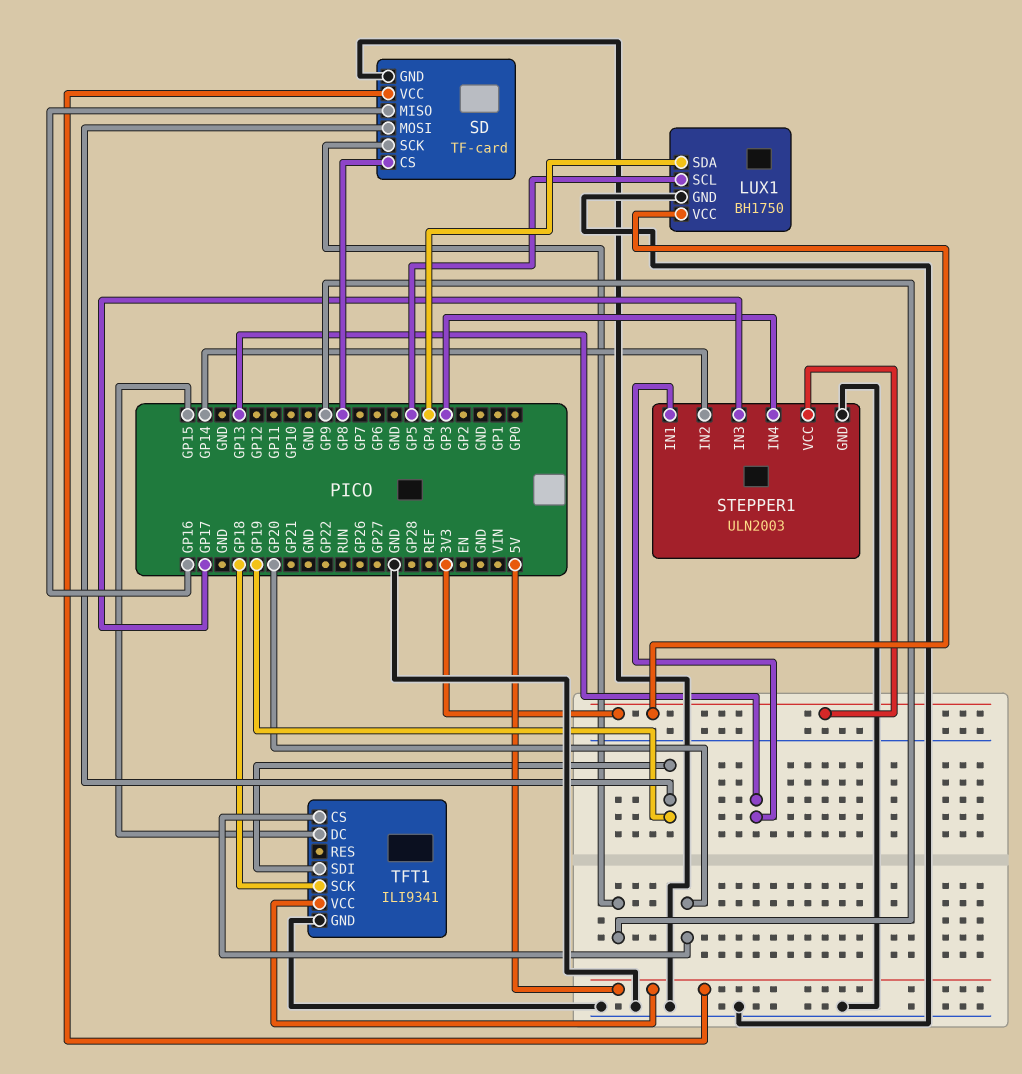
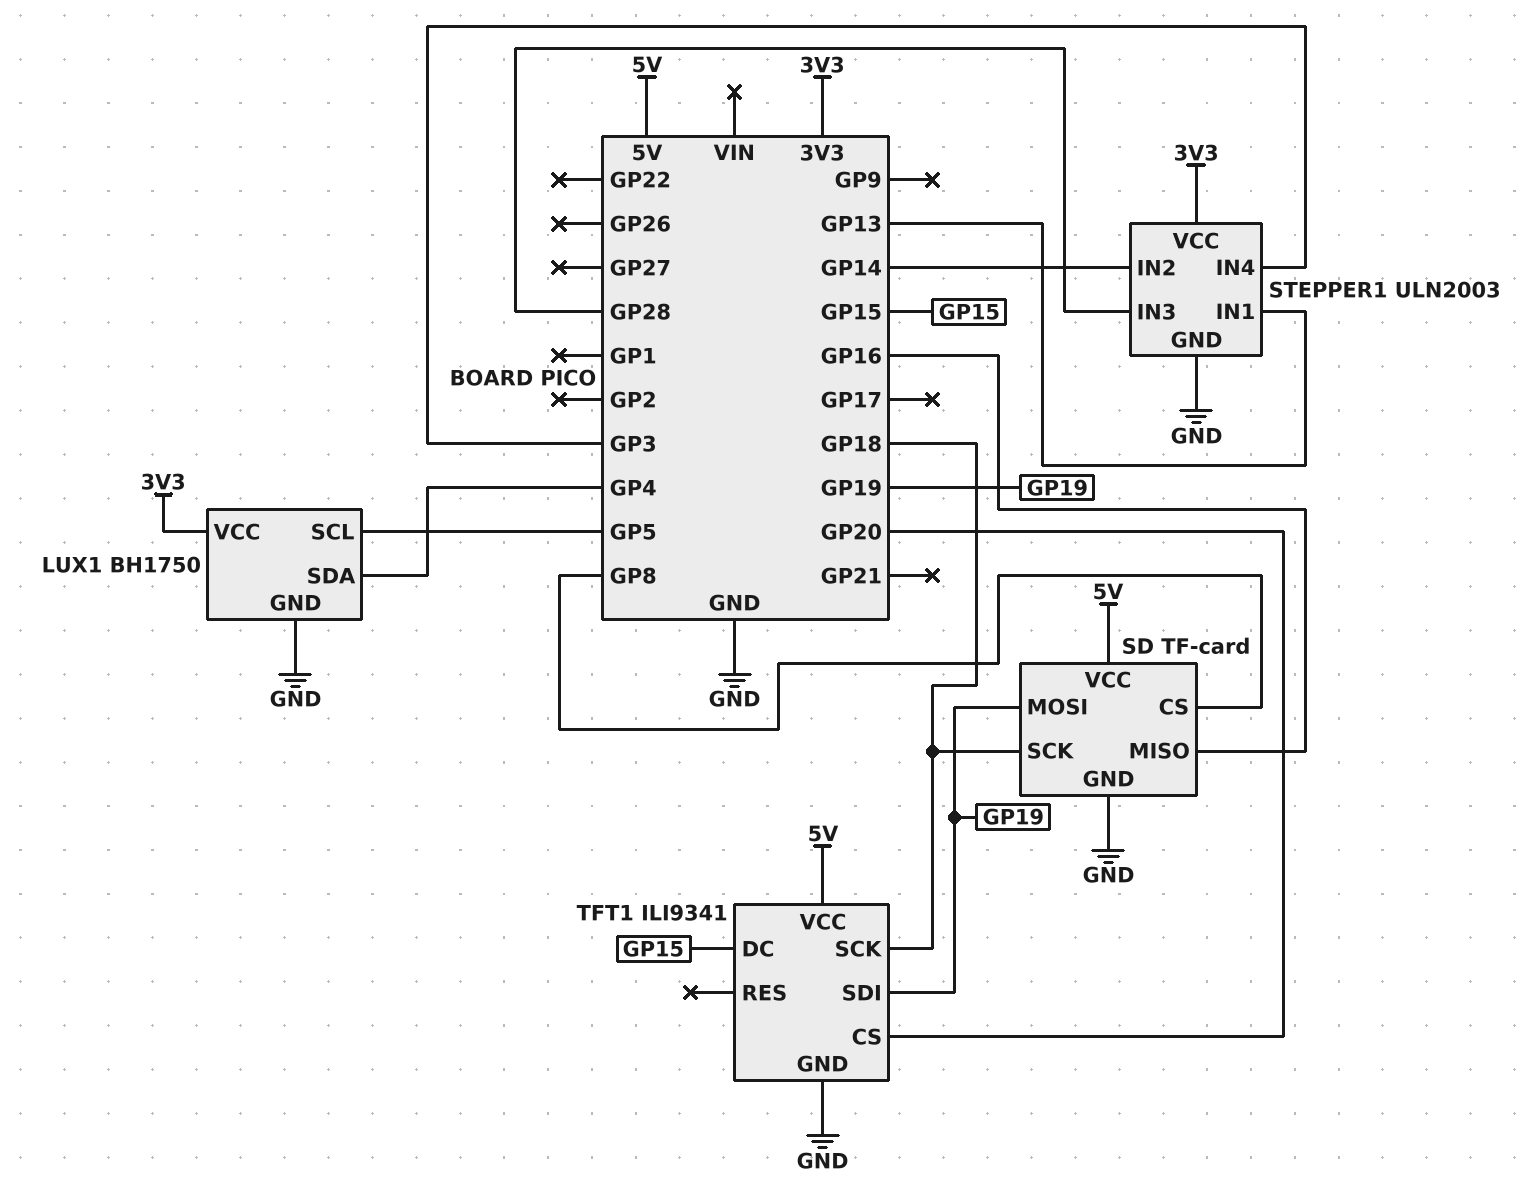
SD pin SCK: GP9 -> GP18
STEPPER1 pin IN3: GP17 -> GP28

